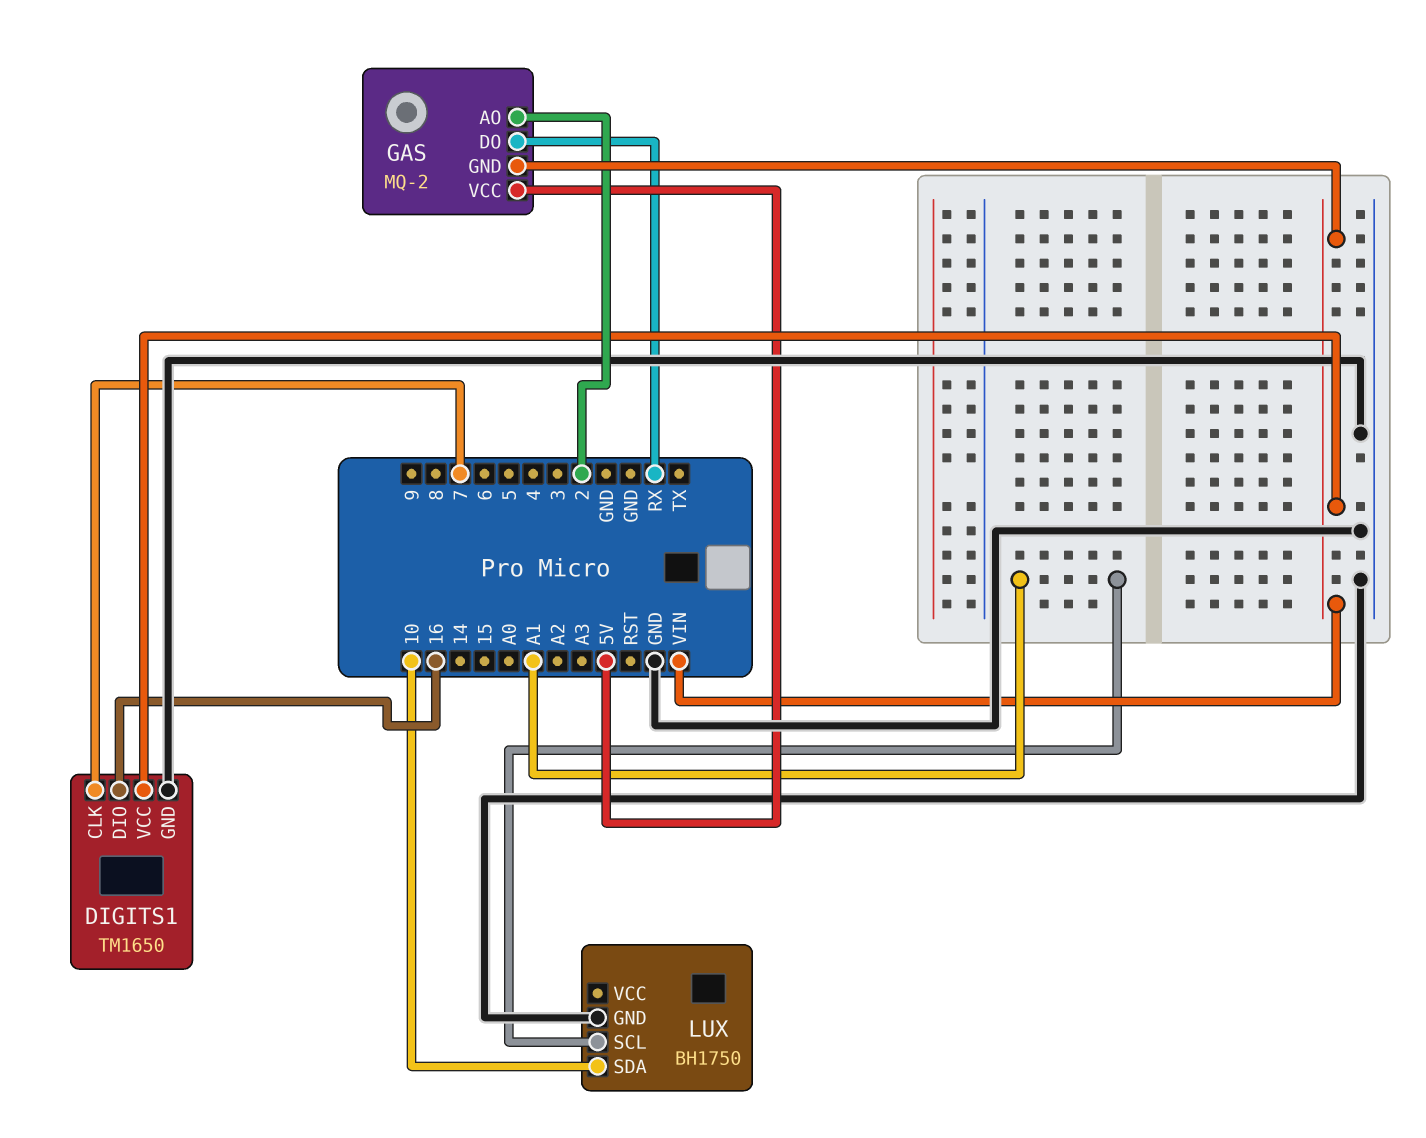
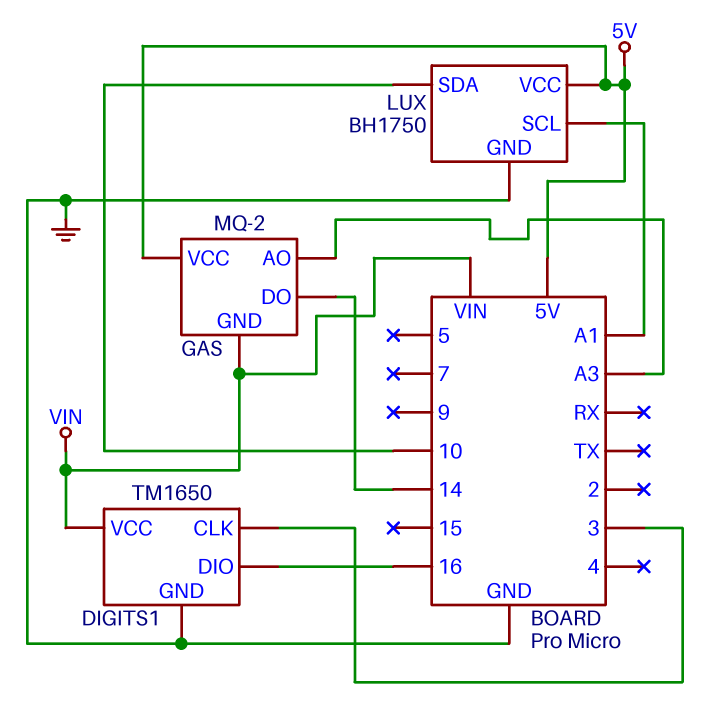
DIGITS1 pin CLK: 7 -> 3
GAS pin AO: 2 -> A3
GAS pin DO: RX -> 14
LUX pin VCC: none -> 5V

